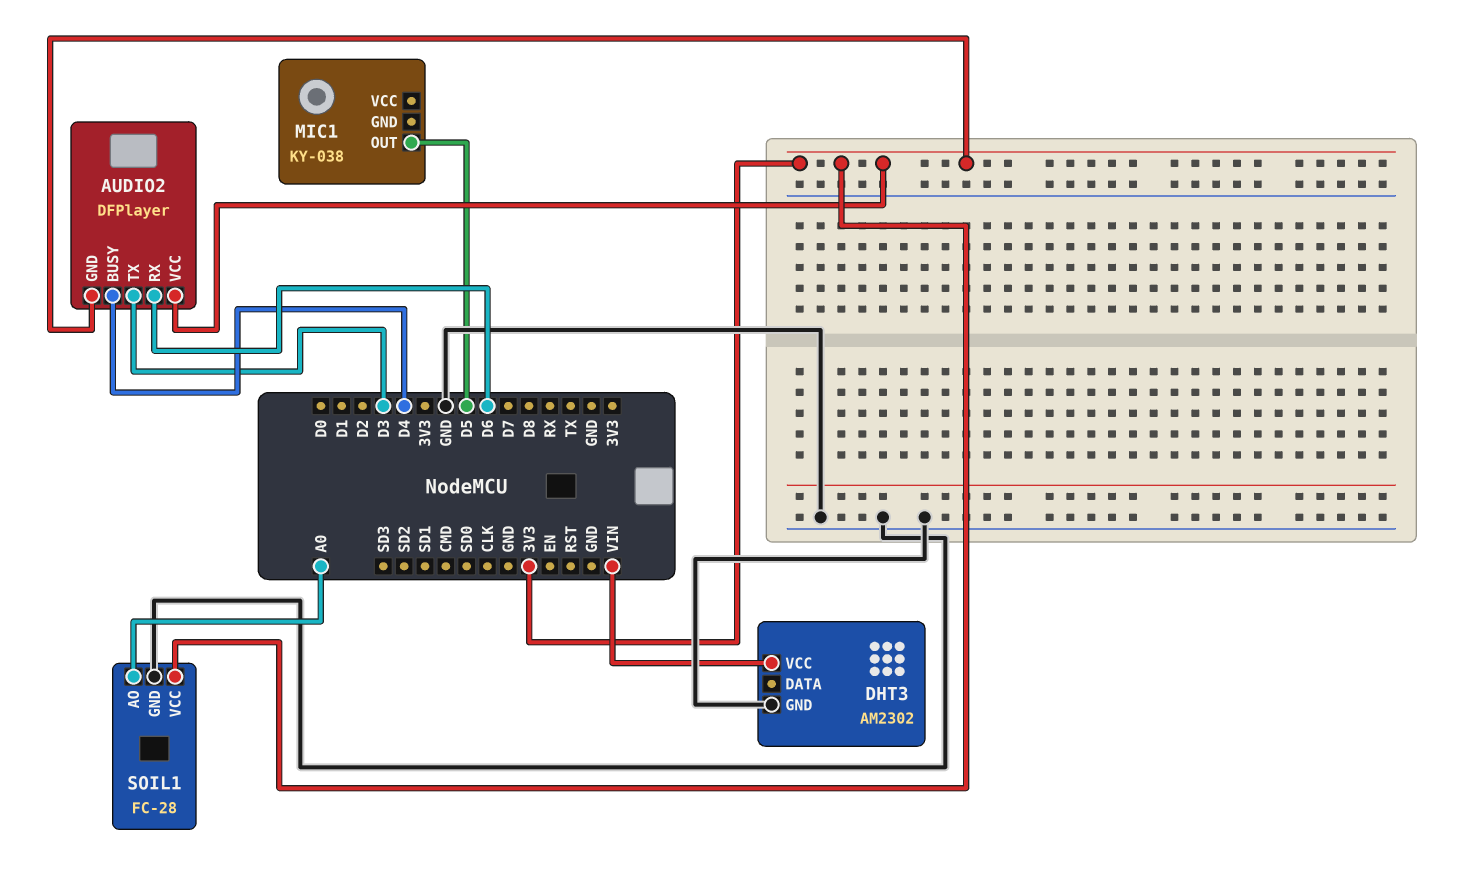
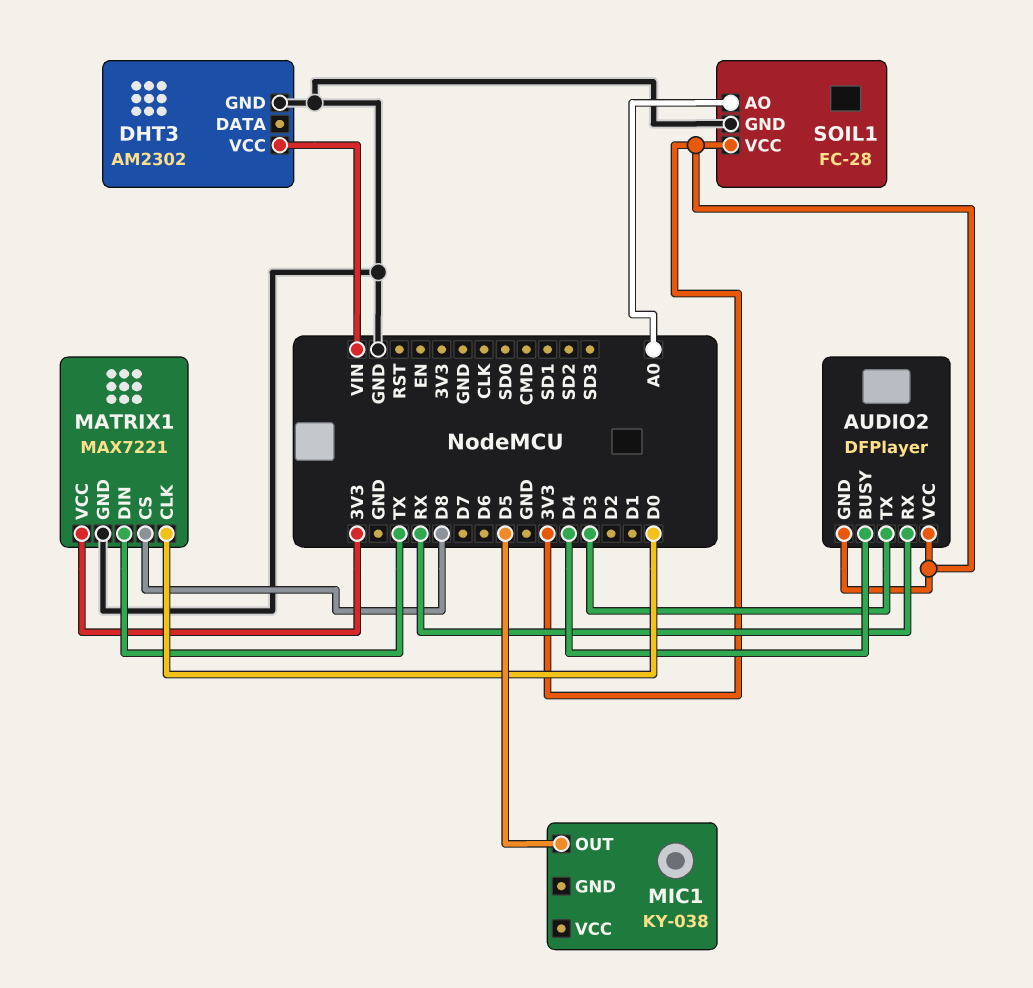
AUDIO2 pin RX: D6 -> RX
MATRIX1: none -> MAX7221
MATRIX1 pin CLK: none -> D0
MATRIX1 pin CS: none -> D8
MATRIX1 pin DIN: none -> TX
MATRIX1 pin GND: none -> GND
MATRIX1 pin VCC: none -> 3V3

